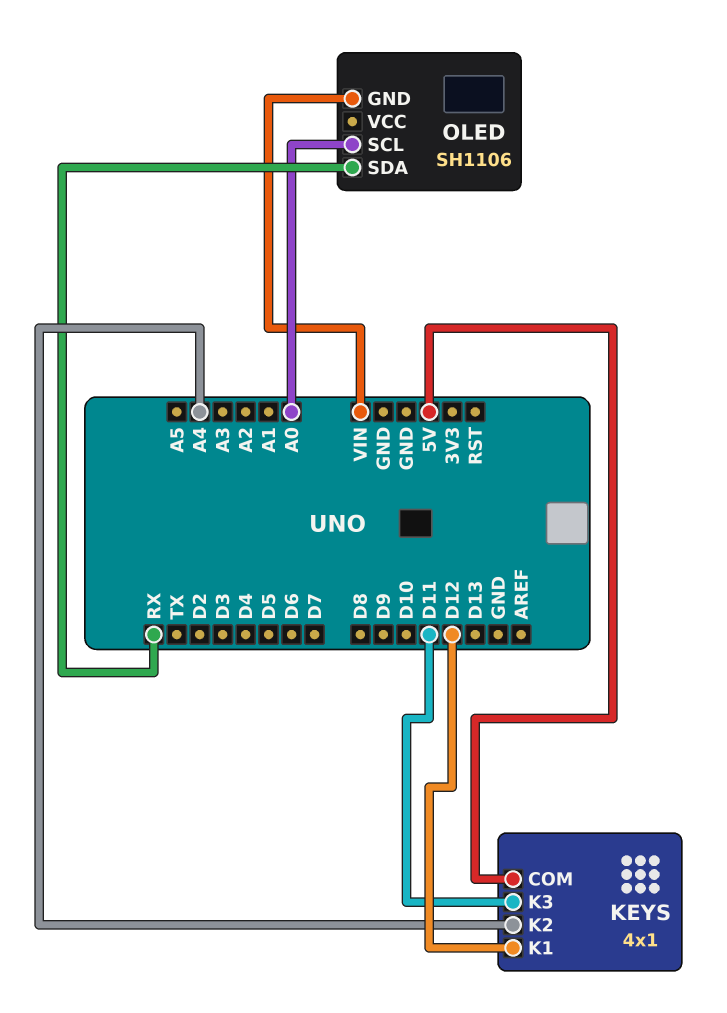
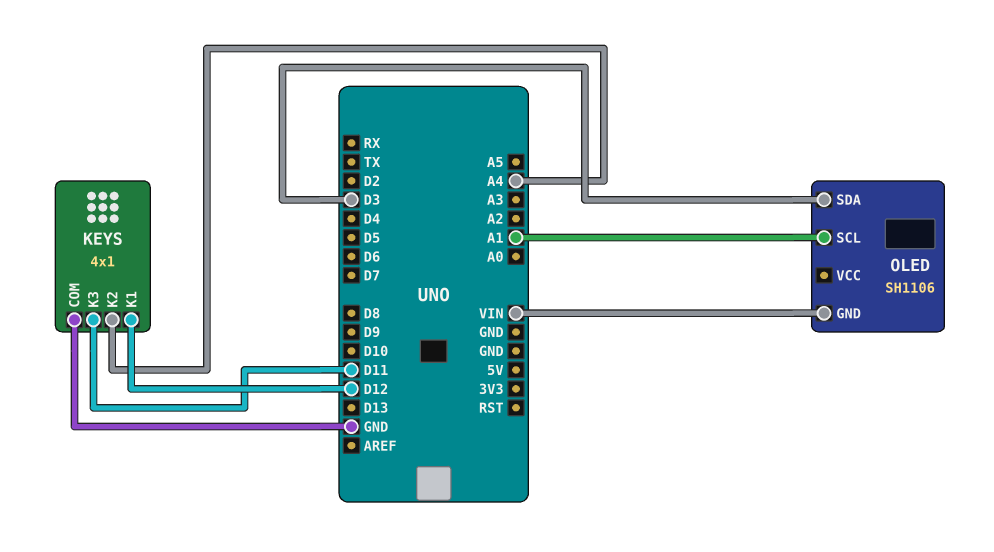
KEYS pin COM: 5V -> GND
OLED pin SCL: A0 -> A1
OLED pin SDA: RX -> D3

